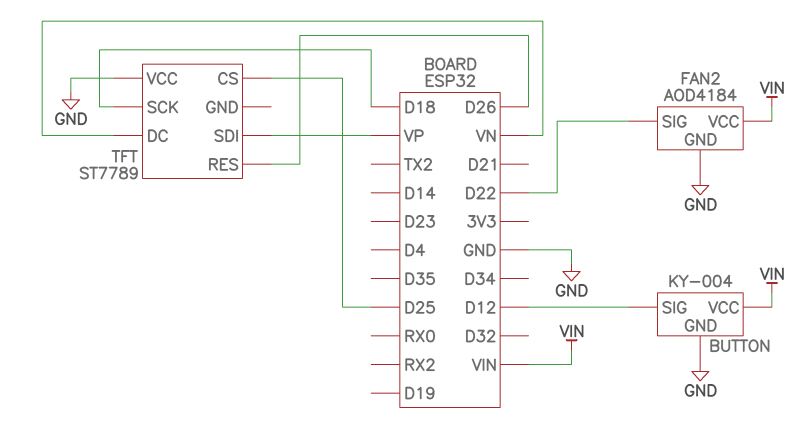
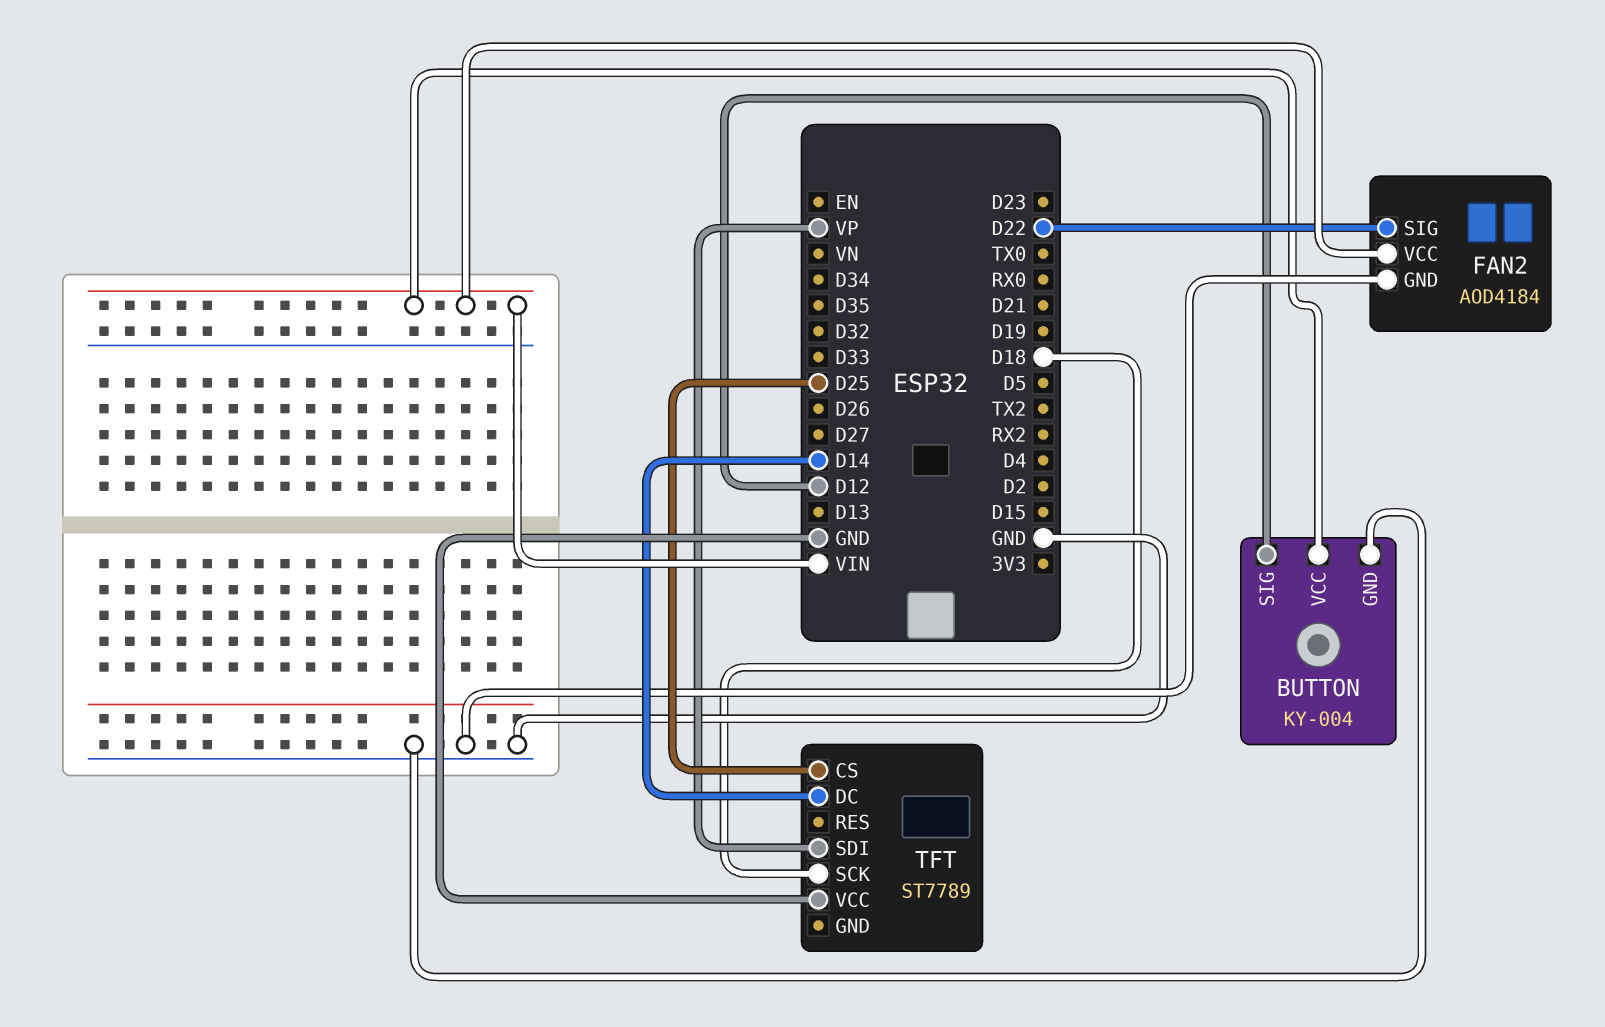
TFT pin DC: VN -> D14
TFT pin RES: D26 -> none

